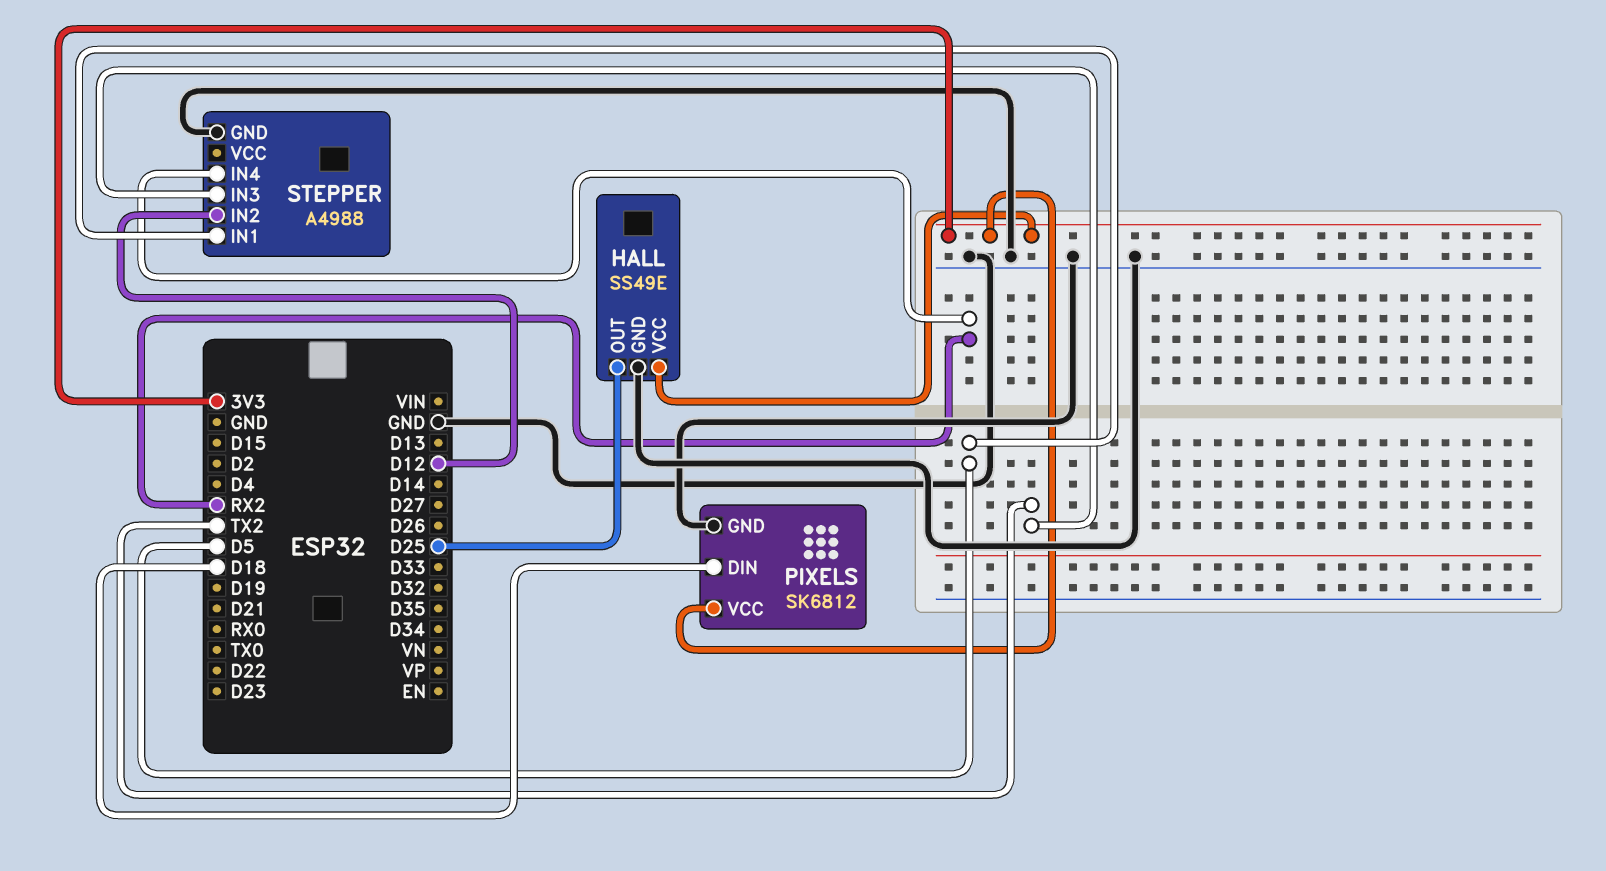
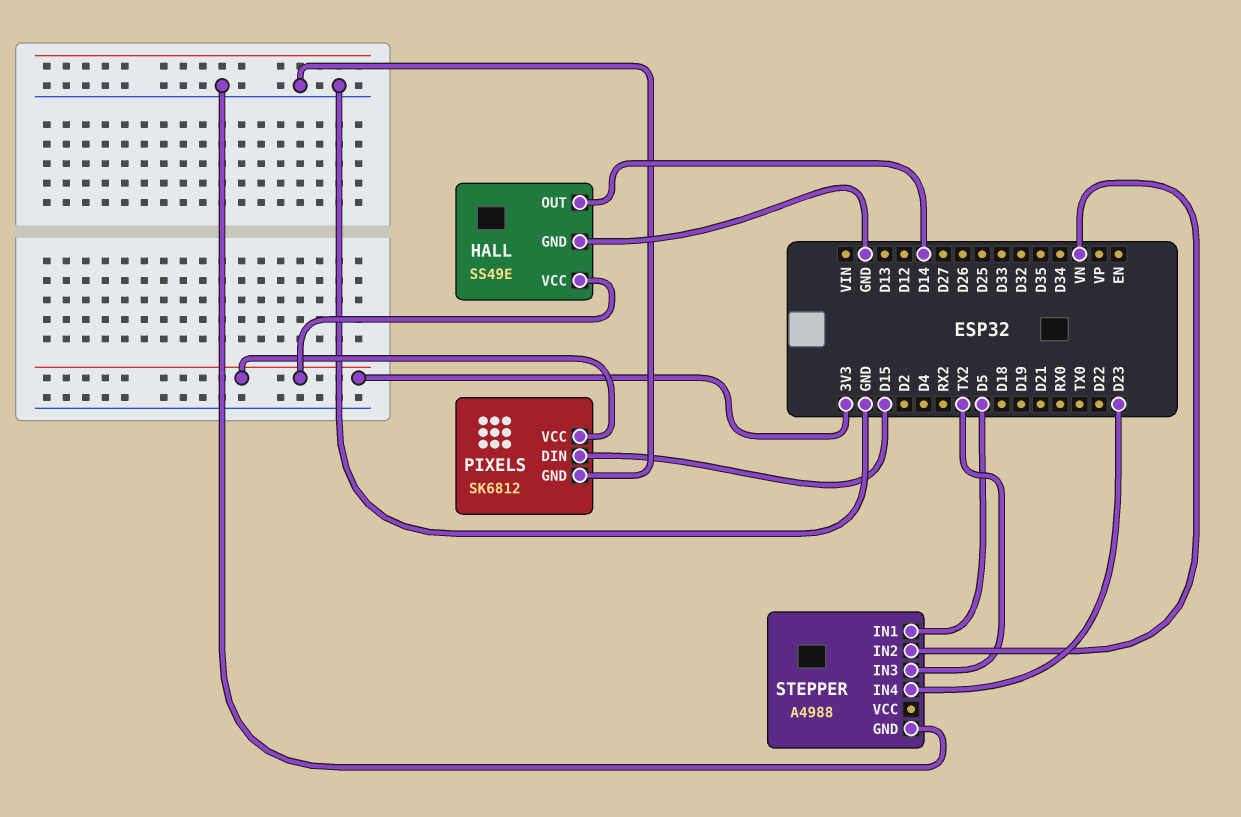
HALL pin OUT: D25 -> D14
PIXELS pin DIN: D18 -> D15
STEPPER pin IN2: D12 -> VN
STEPPER pin IN4: RX2 -> D23

